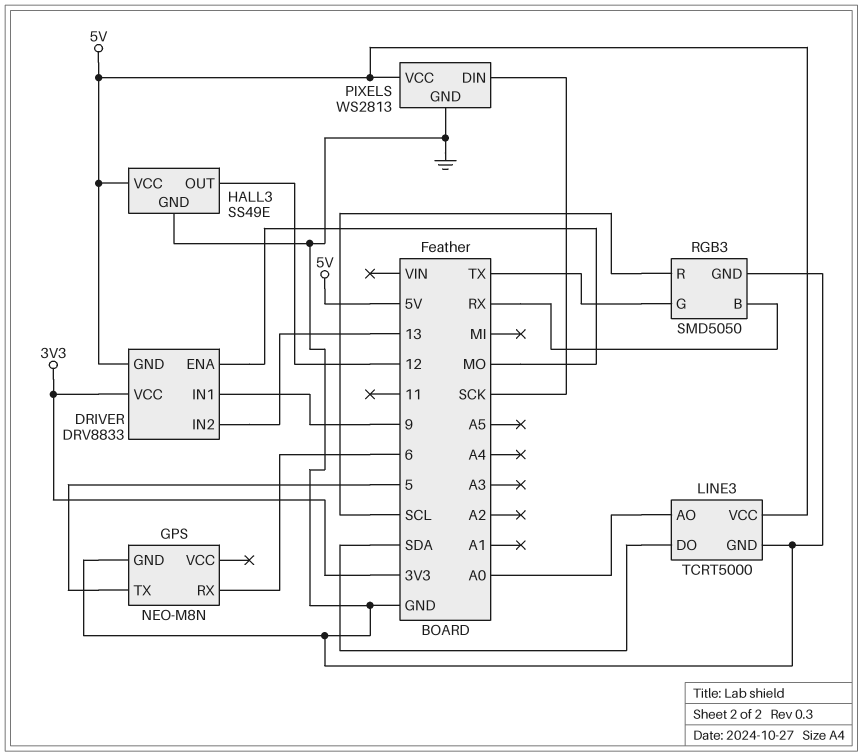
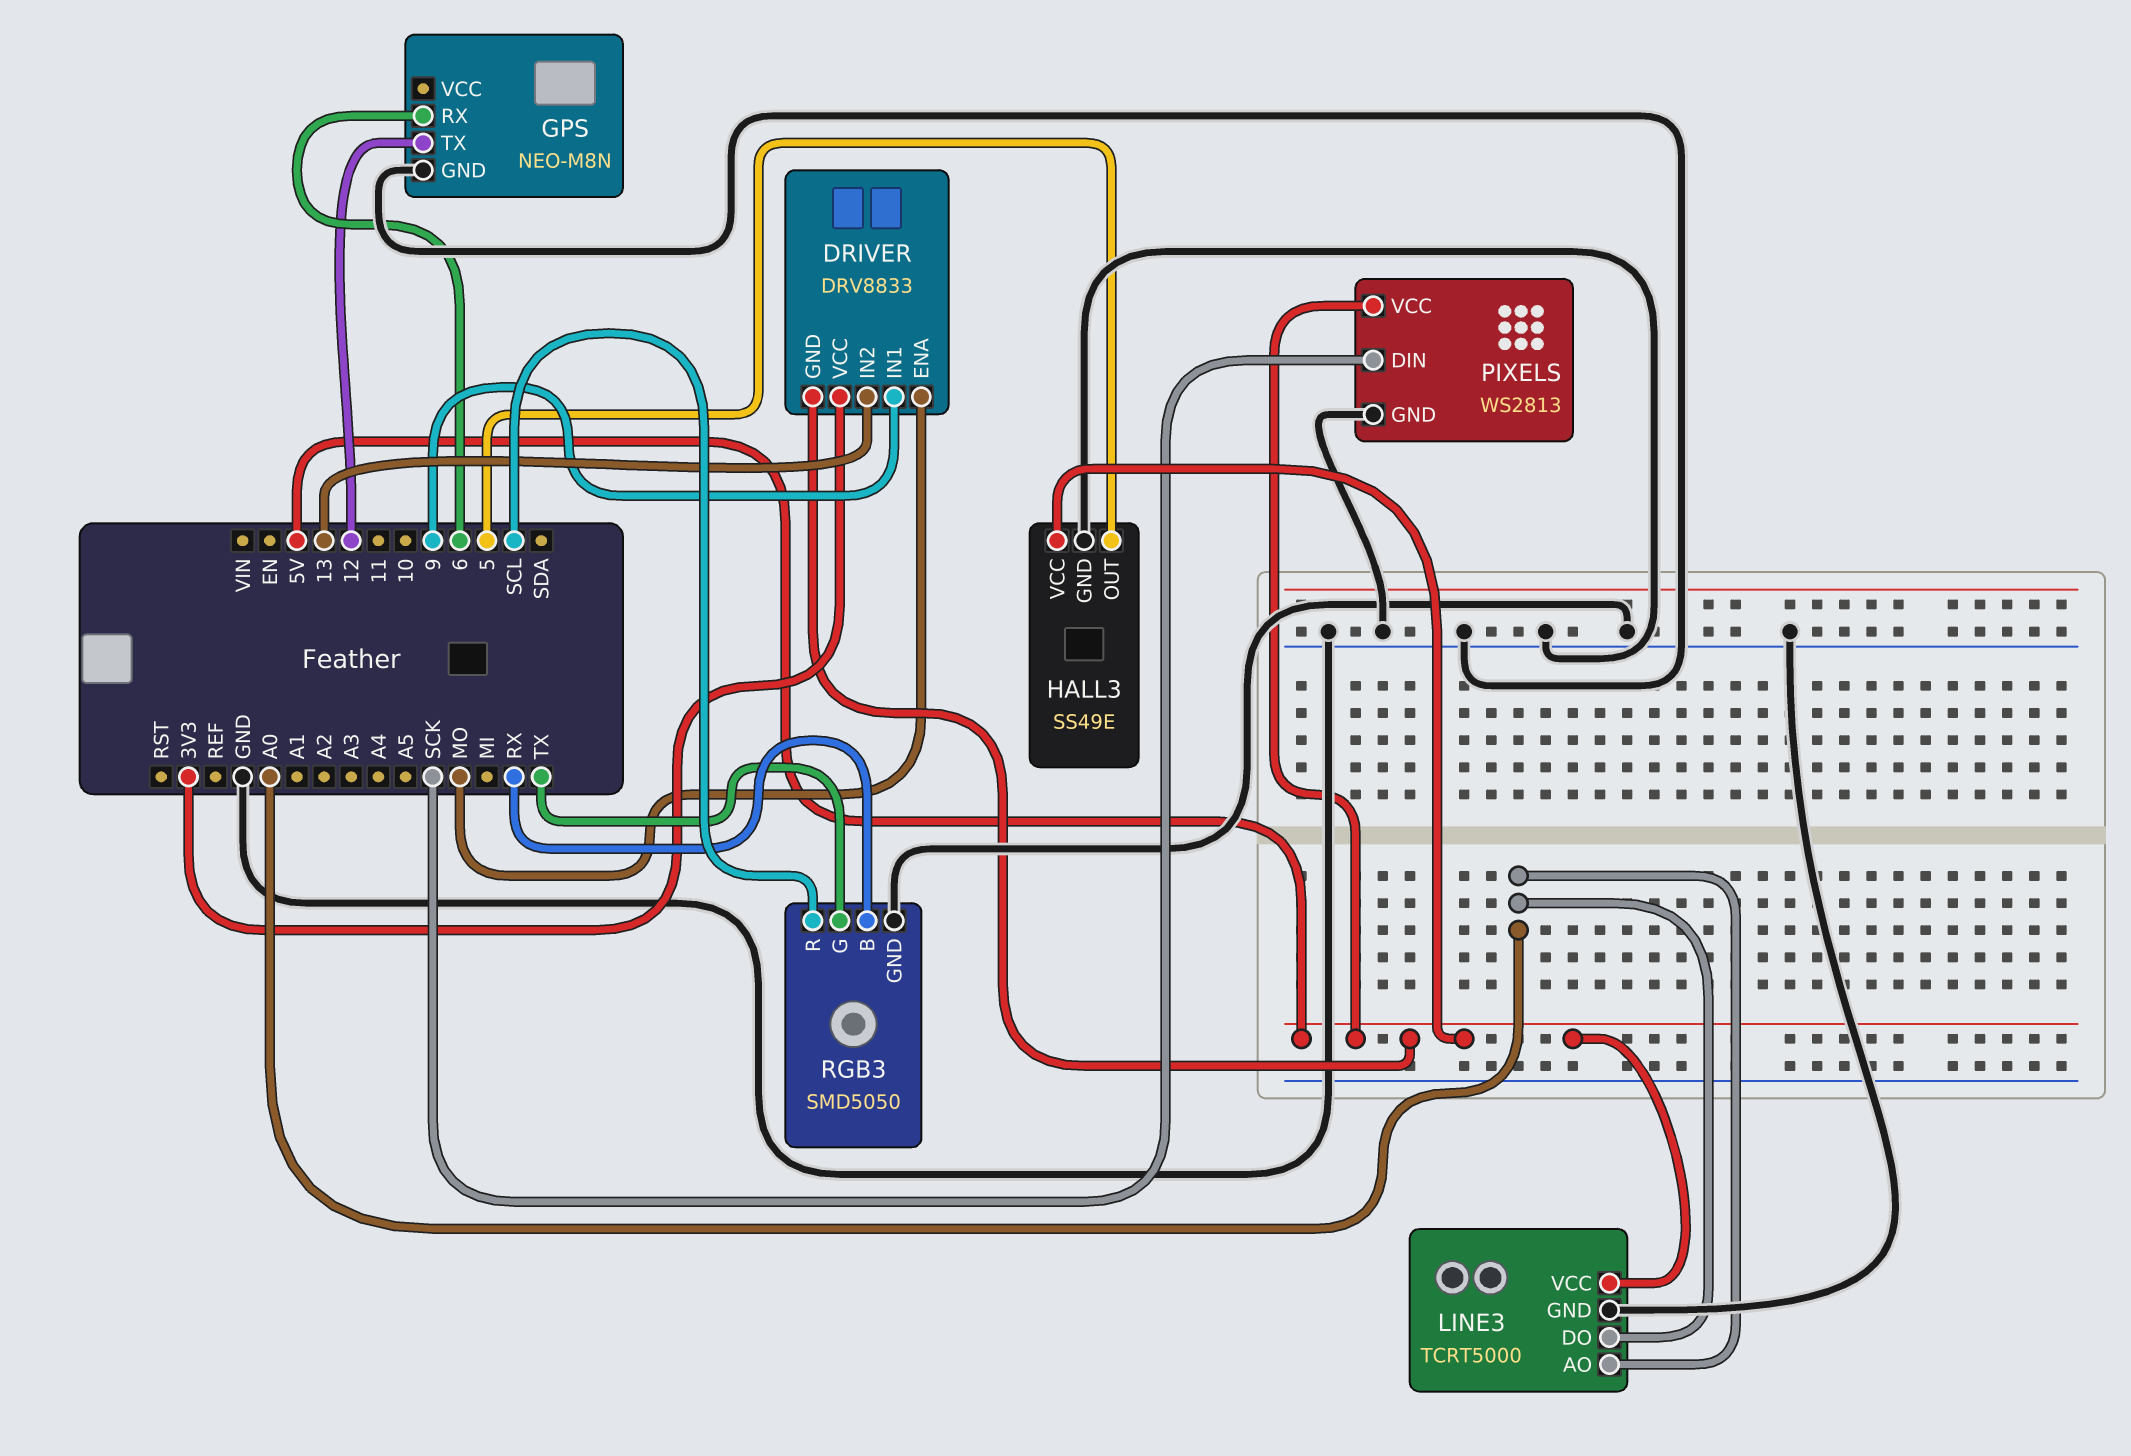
GPS pin TX: 5 -> 12
HALL3 pin OUT: 12 -> 5
LINE3 pin DO: SDA -> A0

